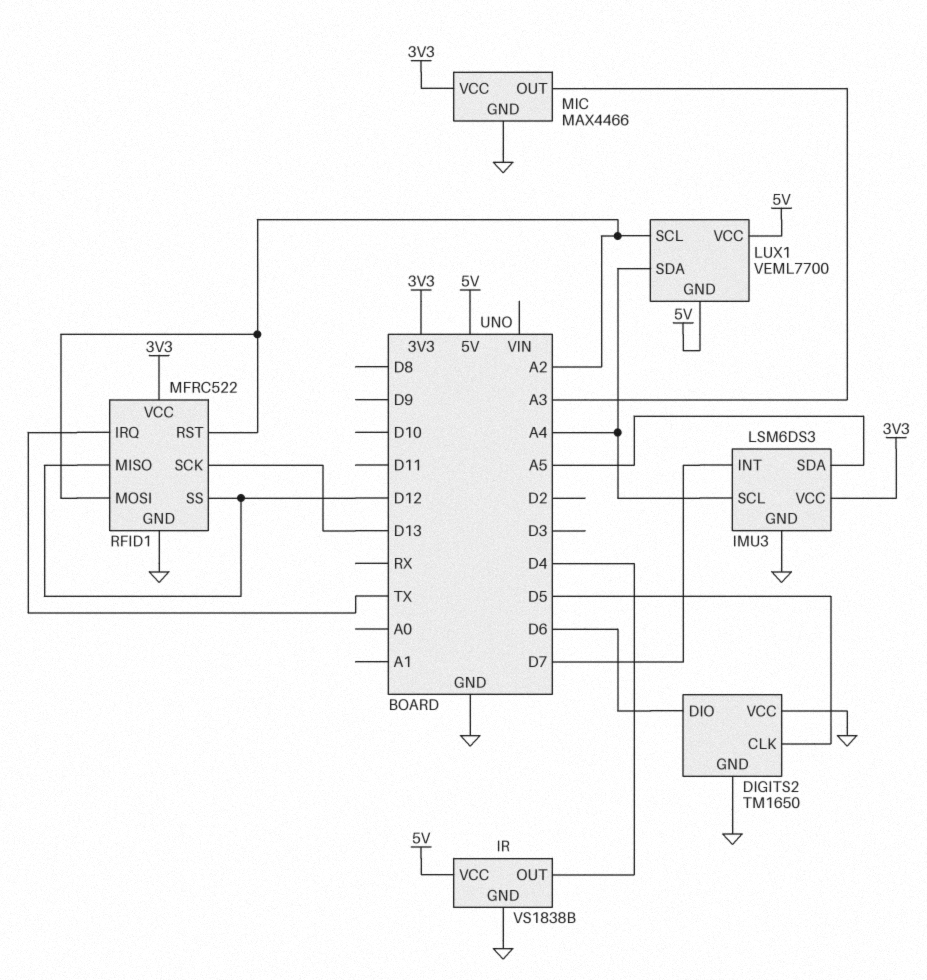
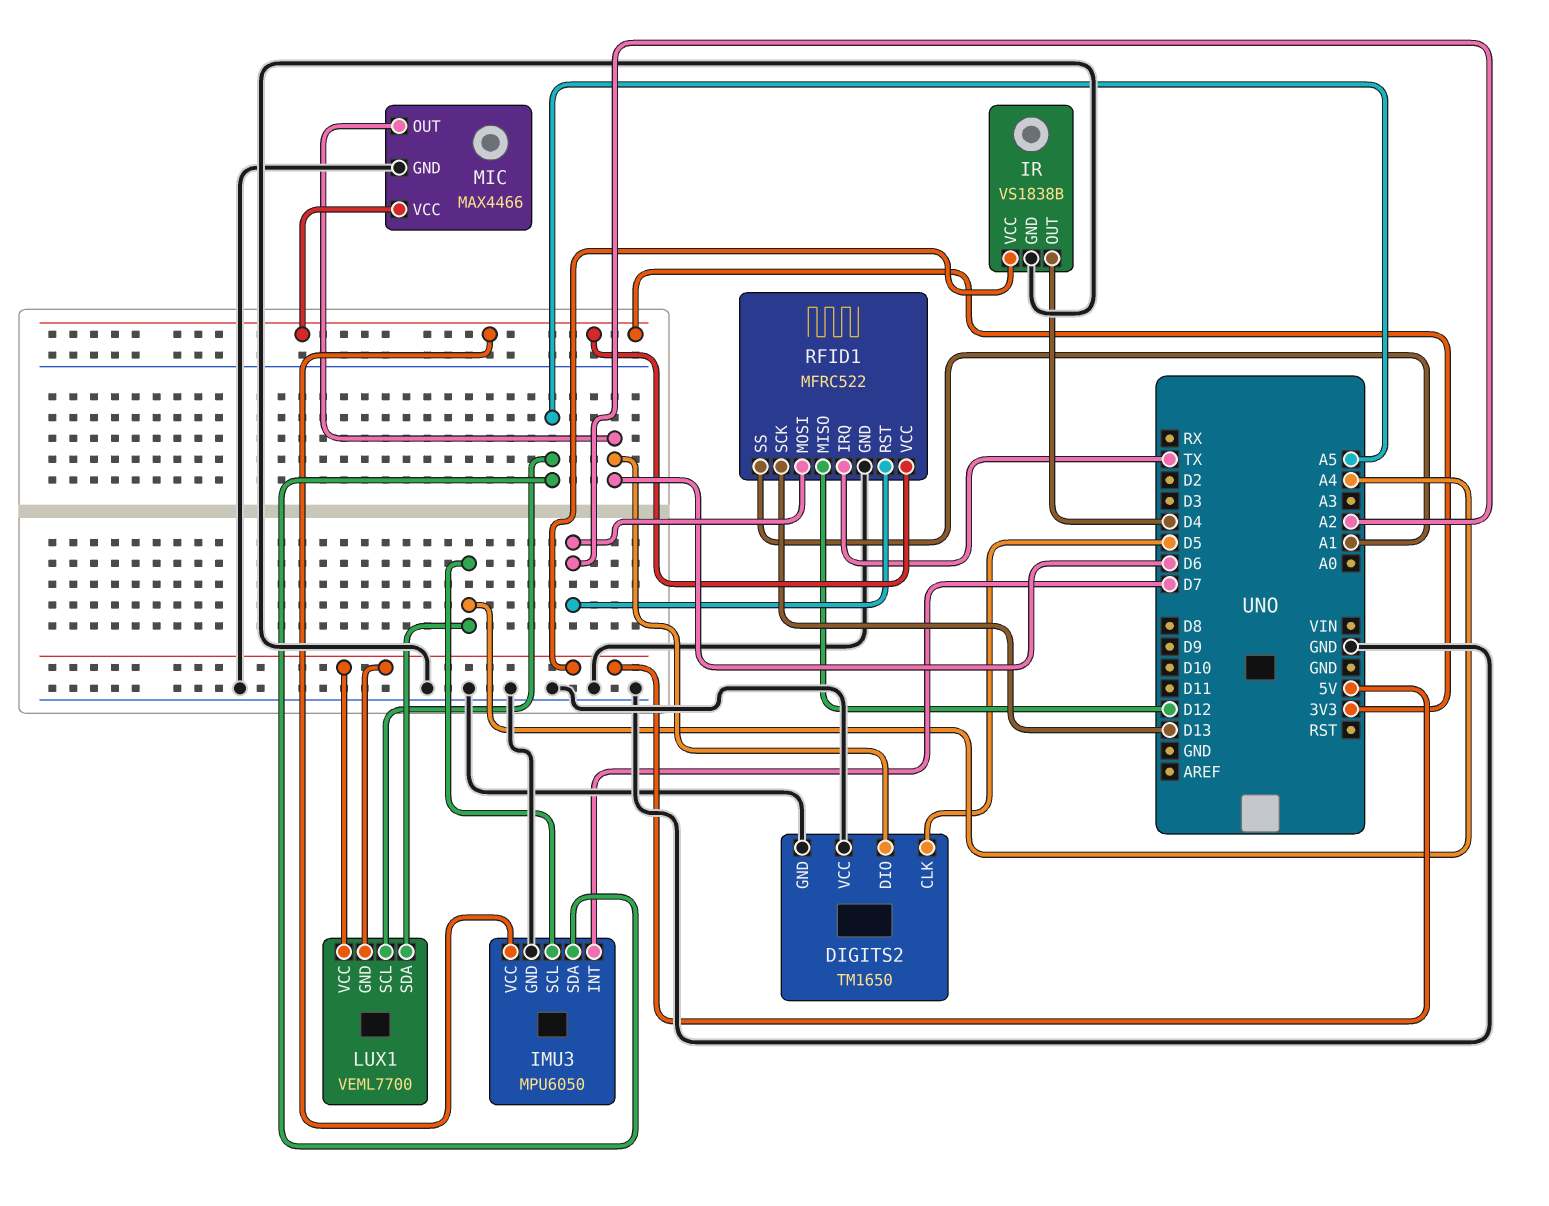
IMU3: LSM6DS3 -> MPU6050
LUX1 pin SCL: A2 -> A5
MIC pin OUT: A3 -> D6
RFID1 pin SS: D12 -> A1

